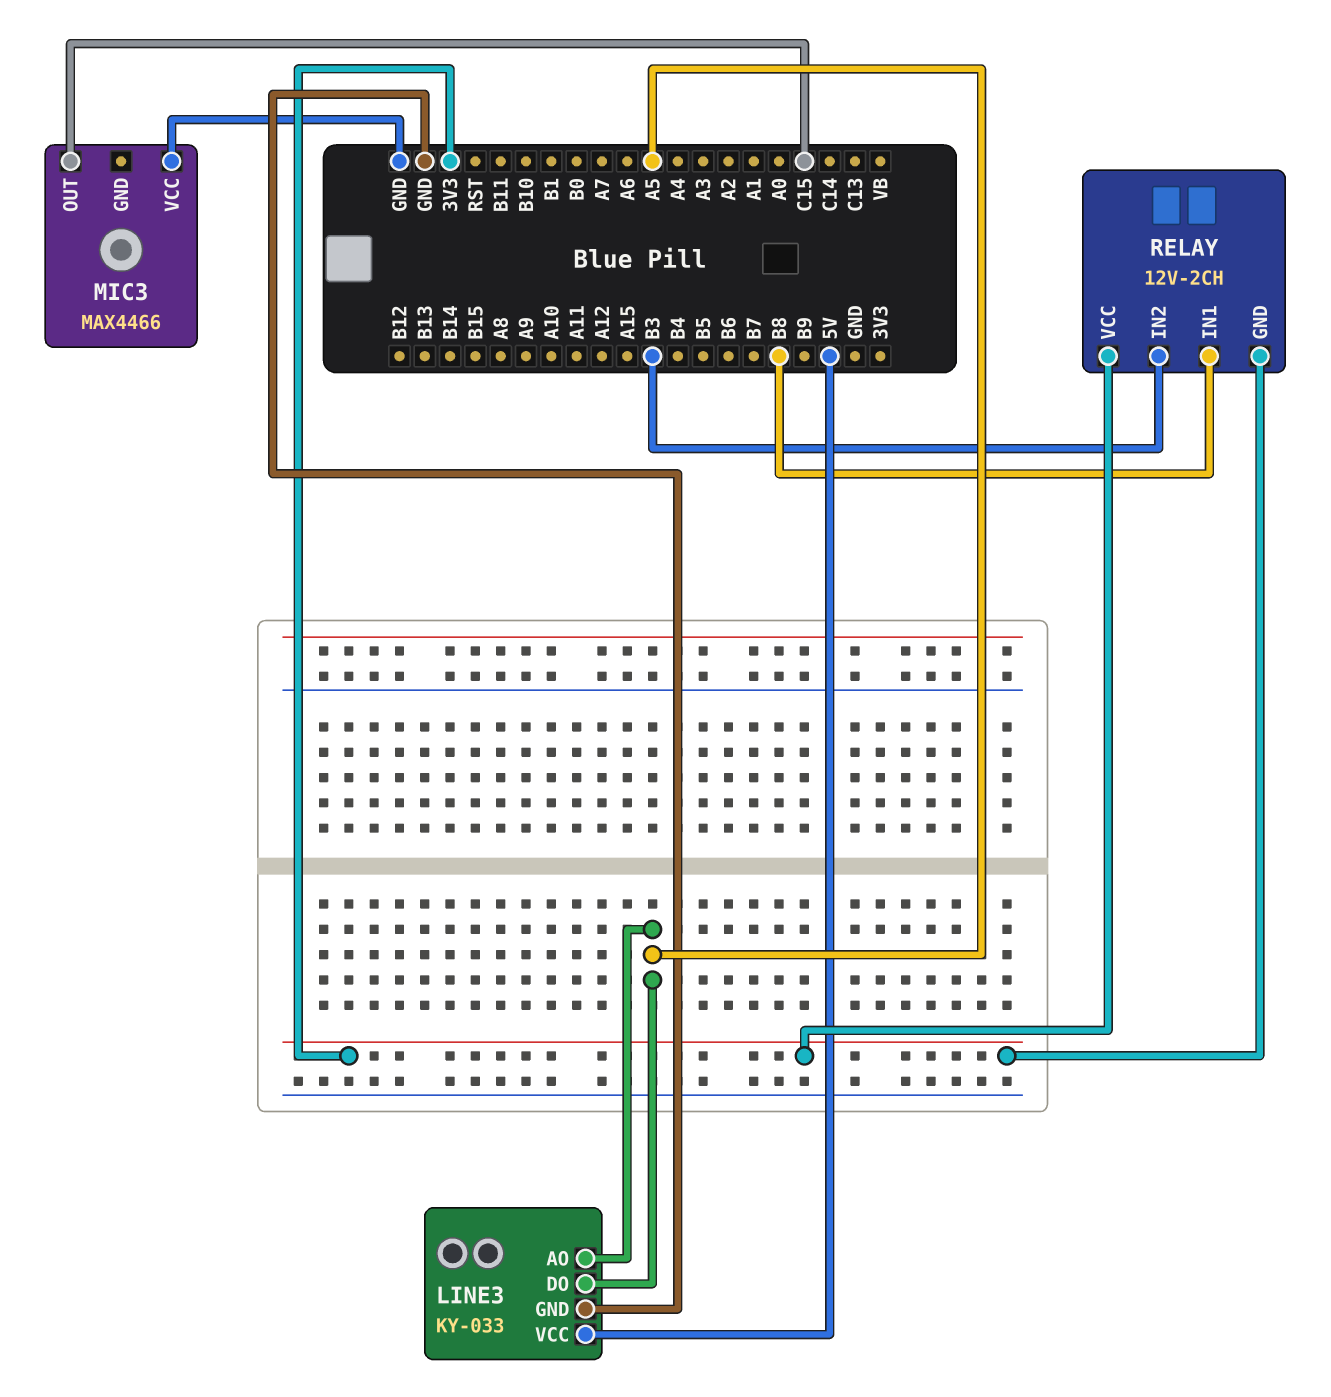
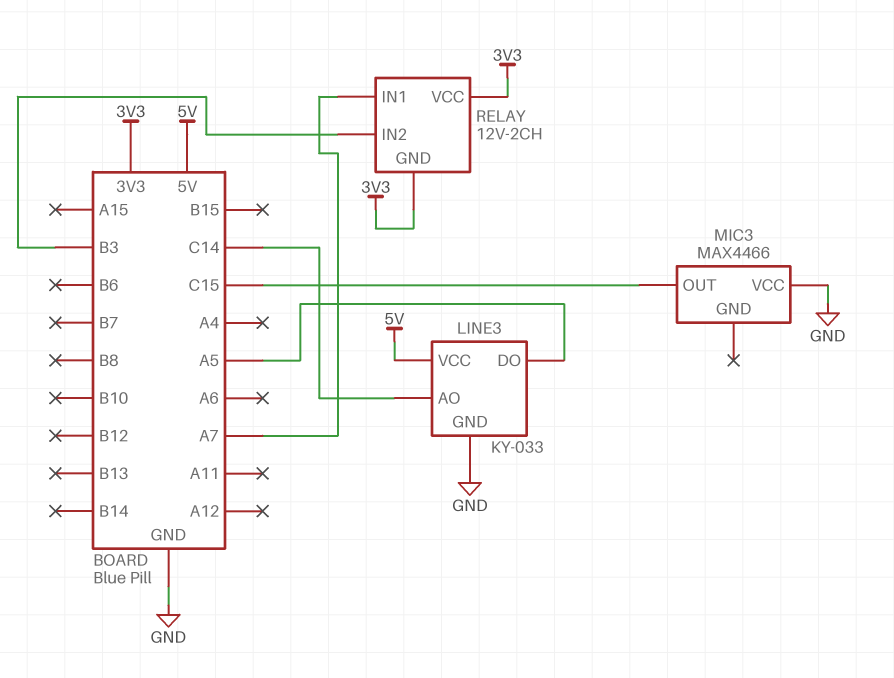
LINE3 pin AO: A5 -> C14
RELAY pin IN1: B8 -> A7

